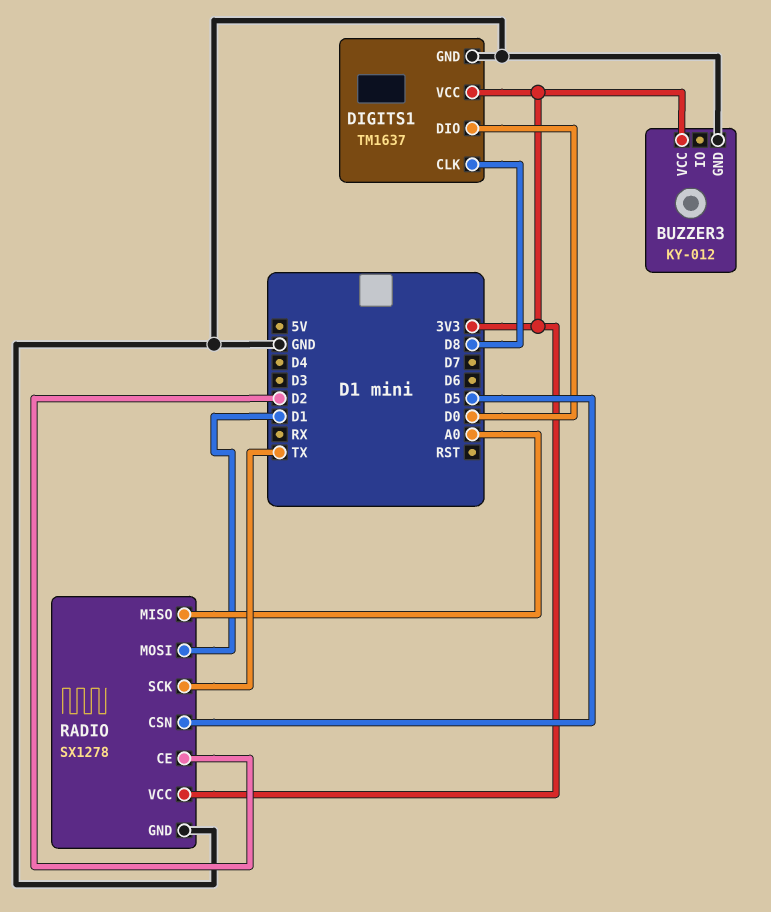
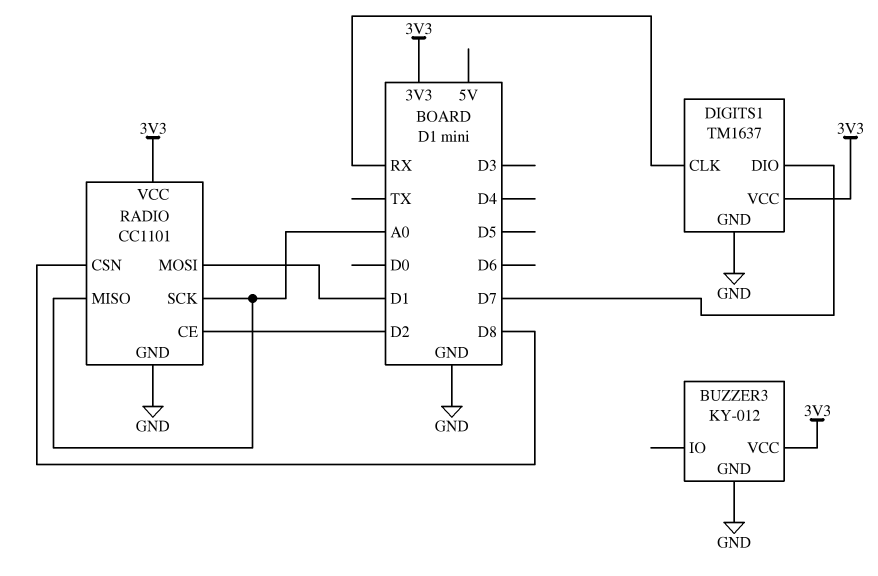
DIGITS1 pin CLK: D8 -> RX
DIGITS1 pin DIO: D0 -> D7
RADIO: SX1278 -> CC1101
RADIO pin CSN: D5 -> D8
RADIO pin SCK: TX -> A0

